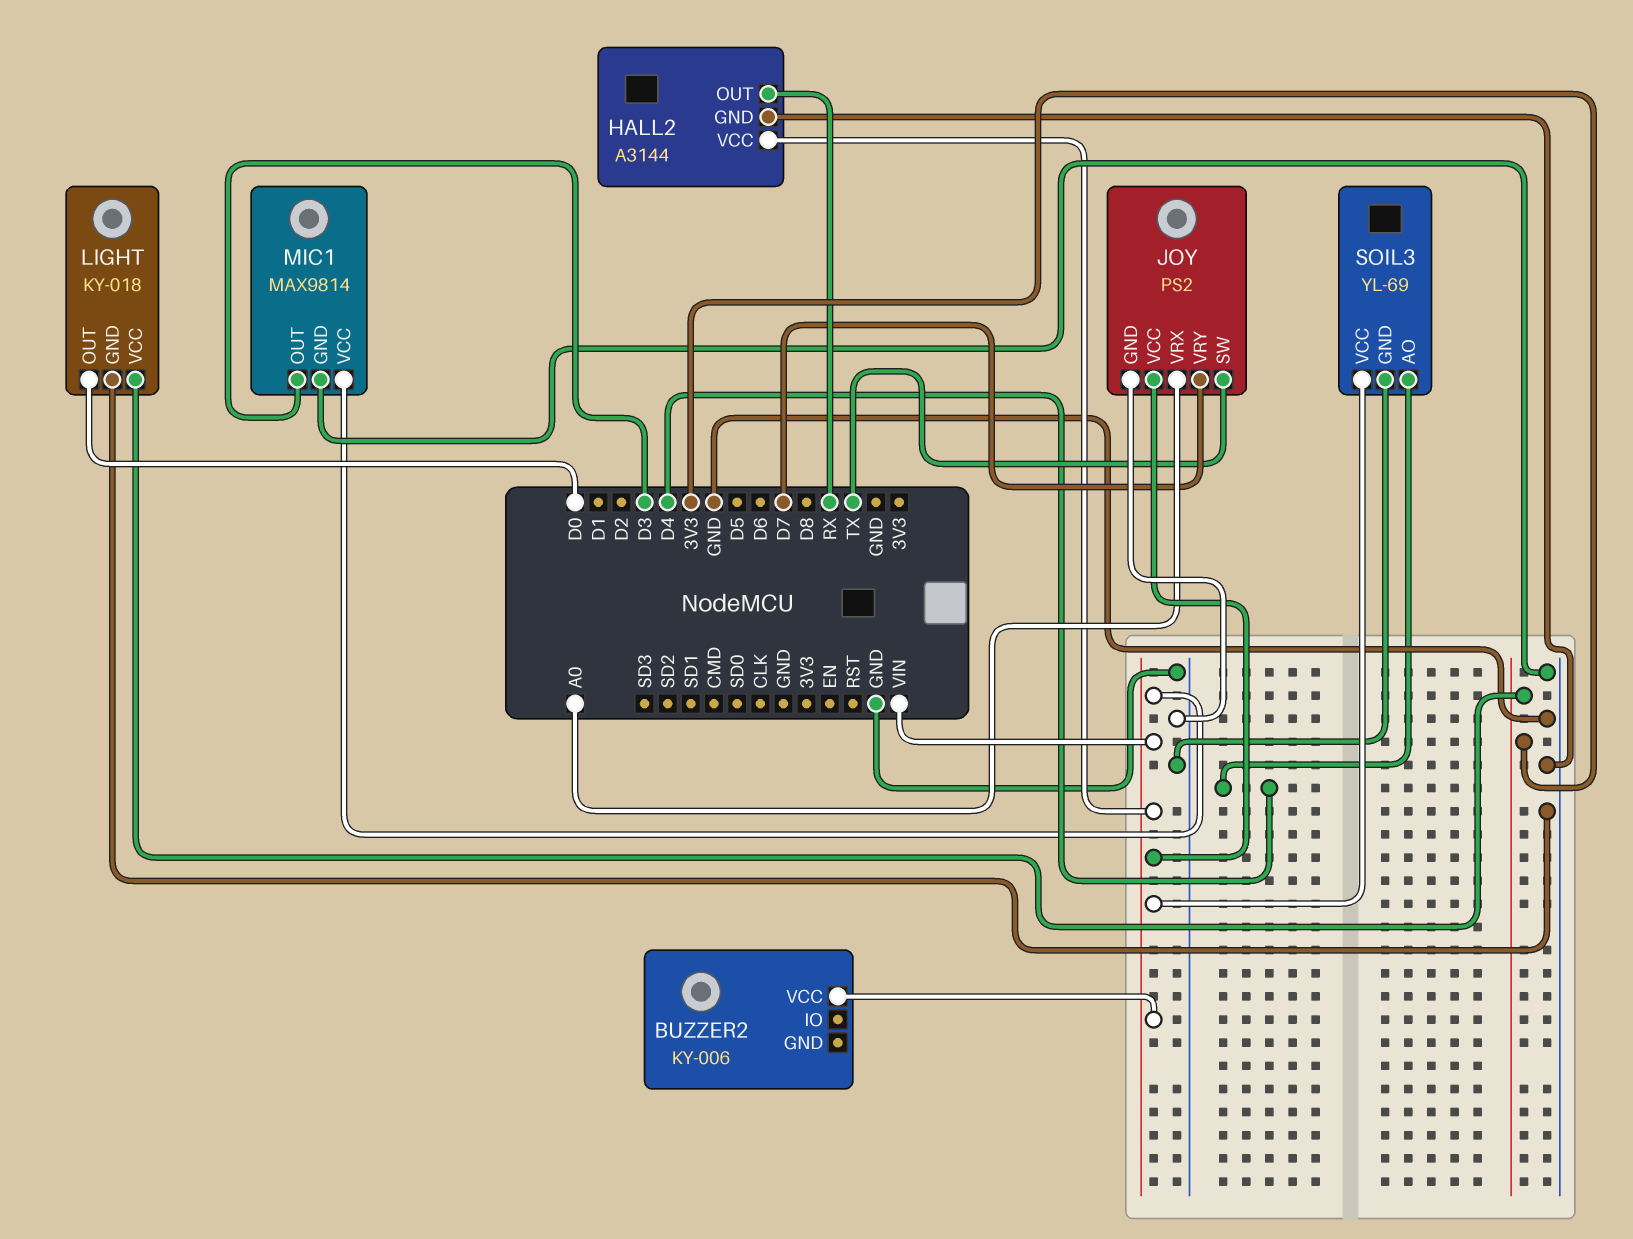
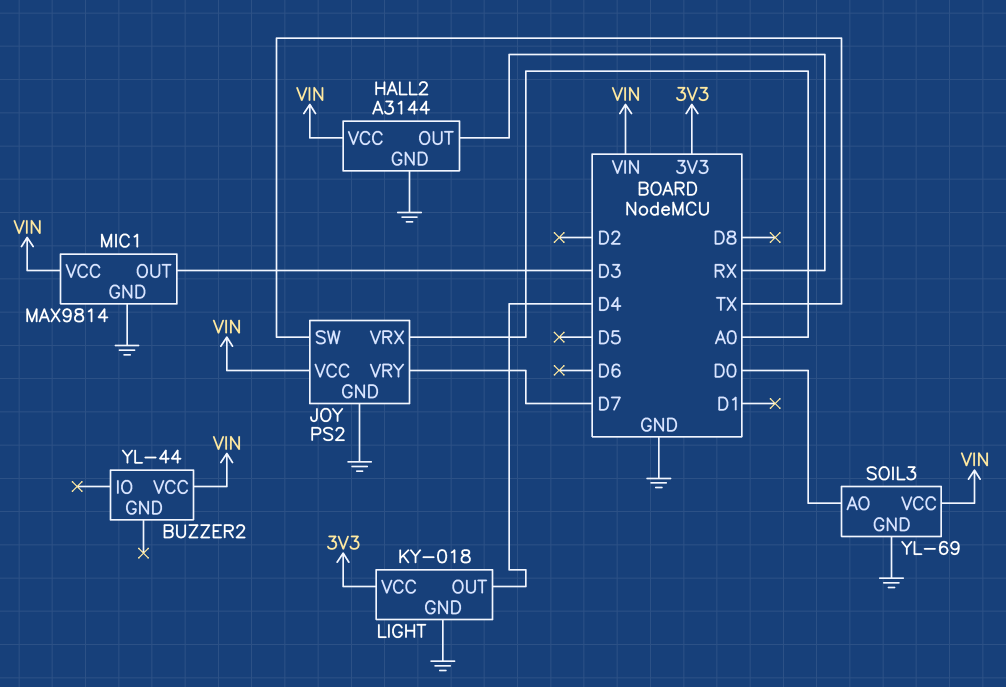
BUZZER2: KY-006 -> YL-44
LIGHT pin OUT: D0 -> D4
SOIL3 pin AO: D4 -> D0

